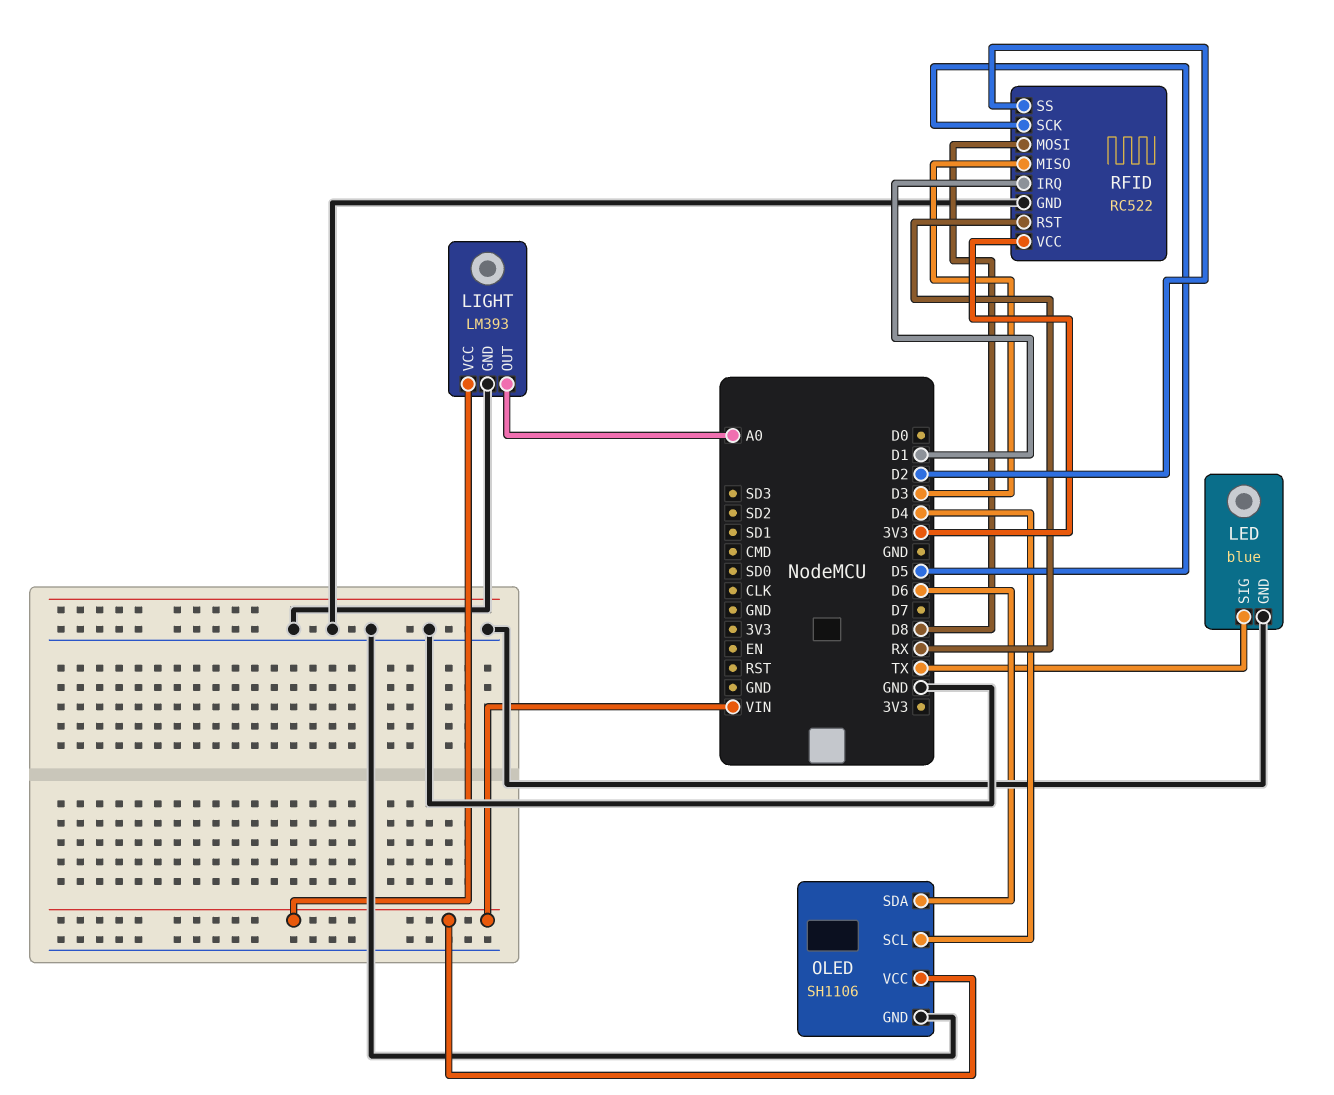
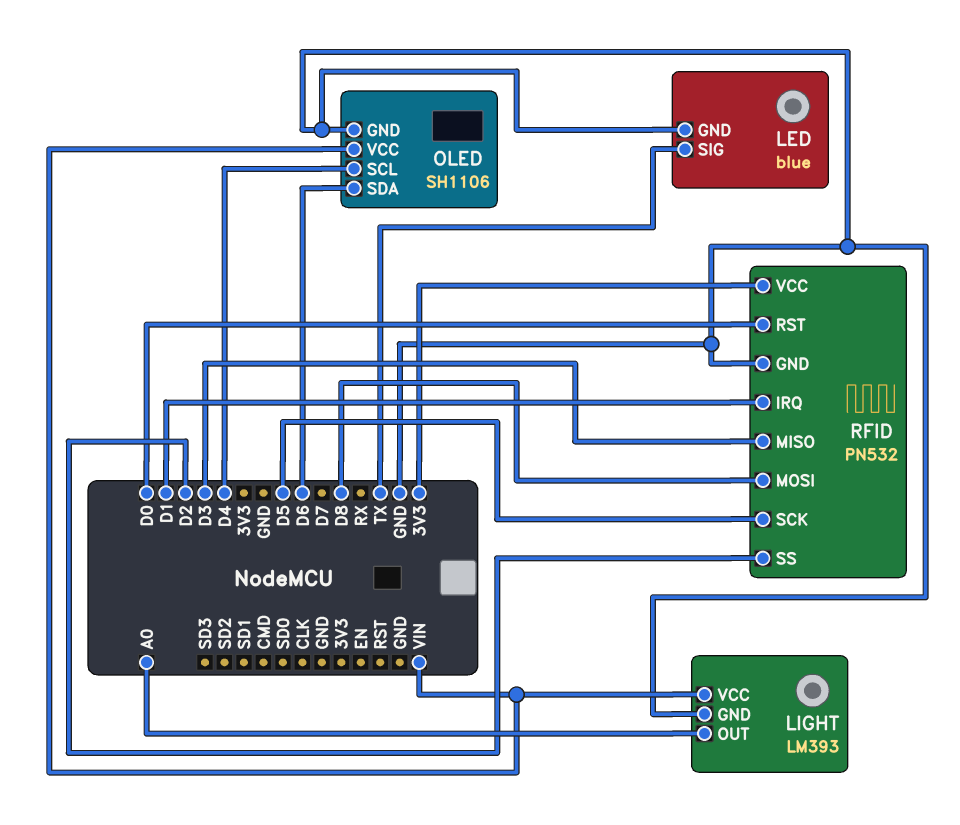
RFID: RC522 -> PN532
RFID pin RST: RX -> D0

